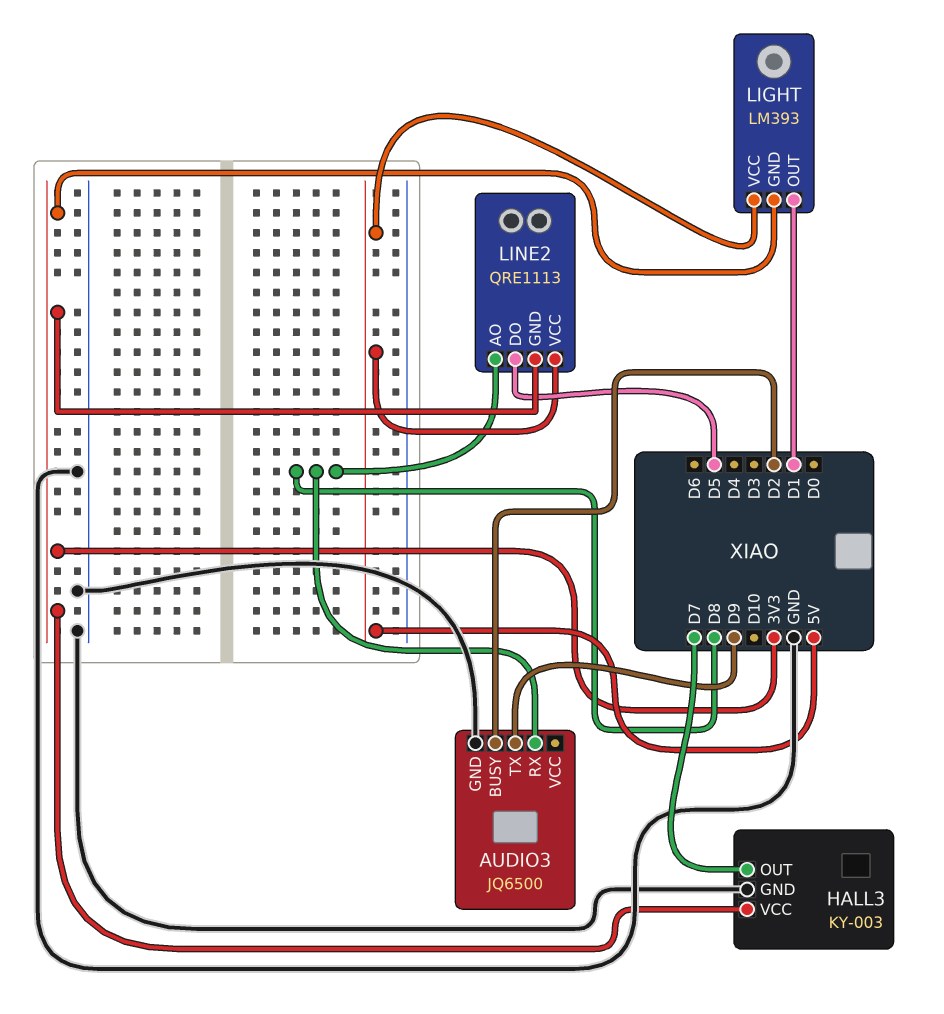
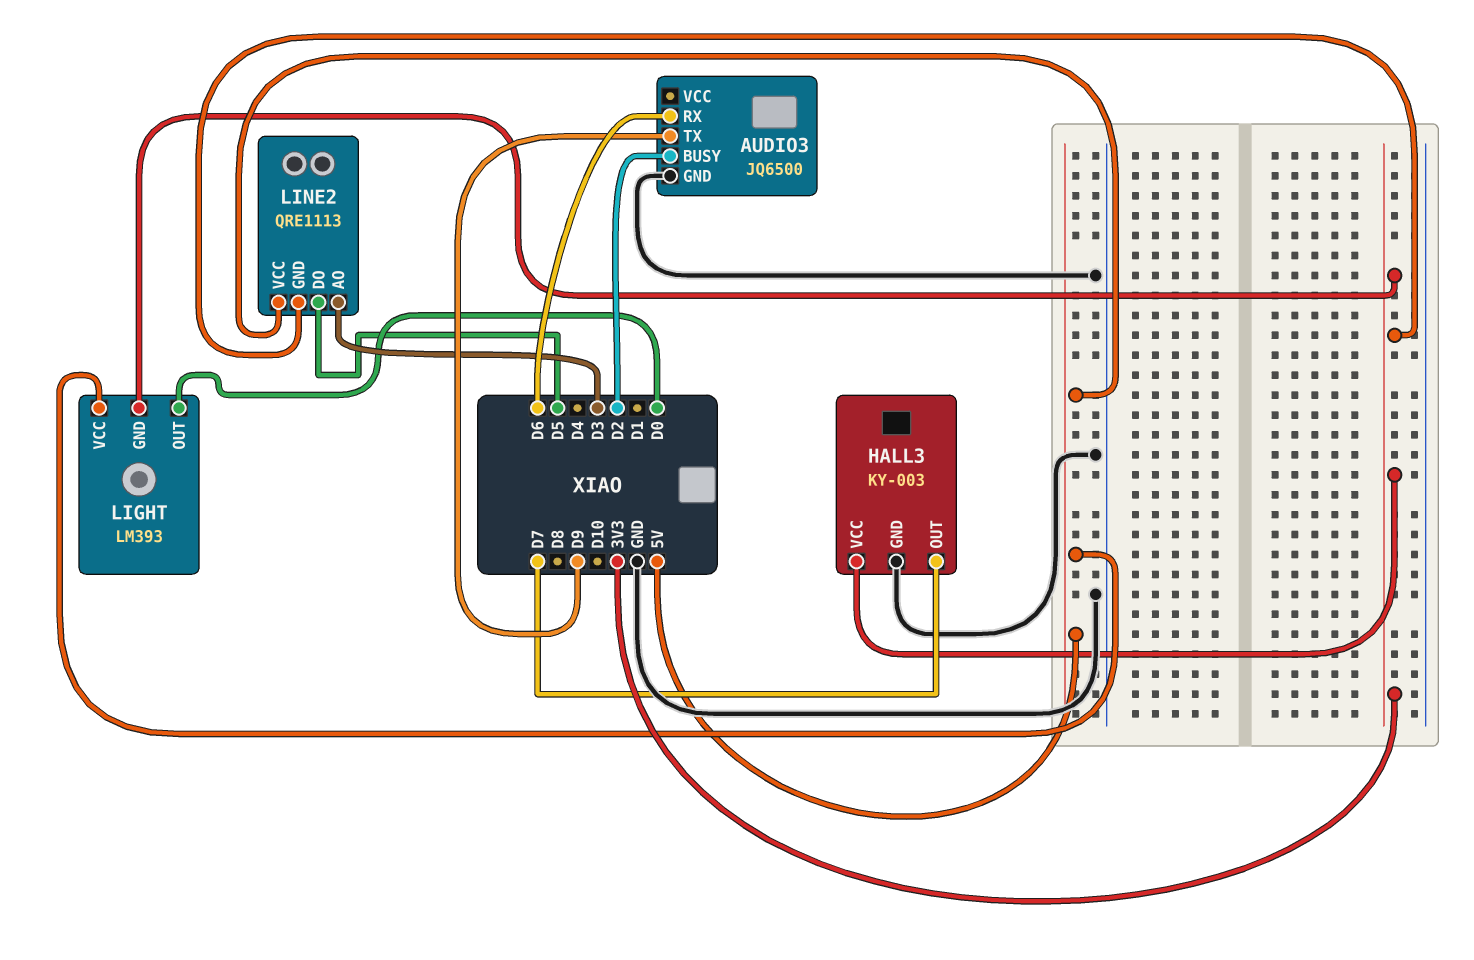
AUDIO3 pin RX: D8 -> D6
LIGHT pin OUT: D1 -> D0
LINE2 pin AO: D8 -> D3

